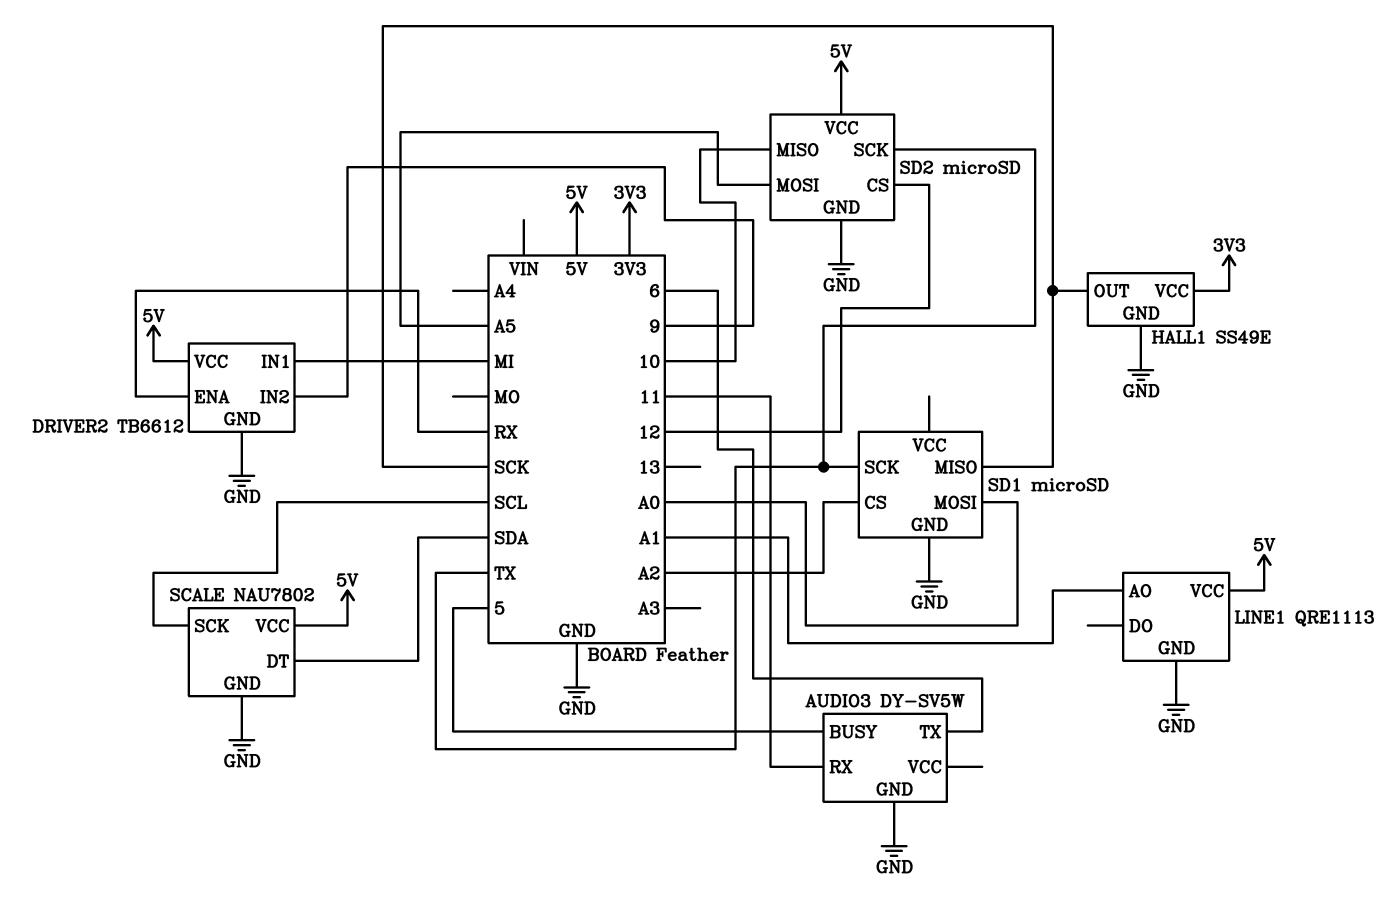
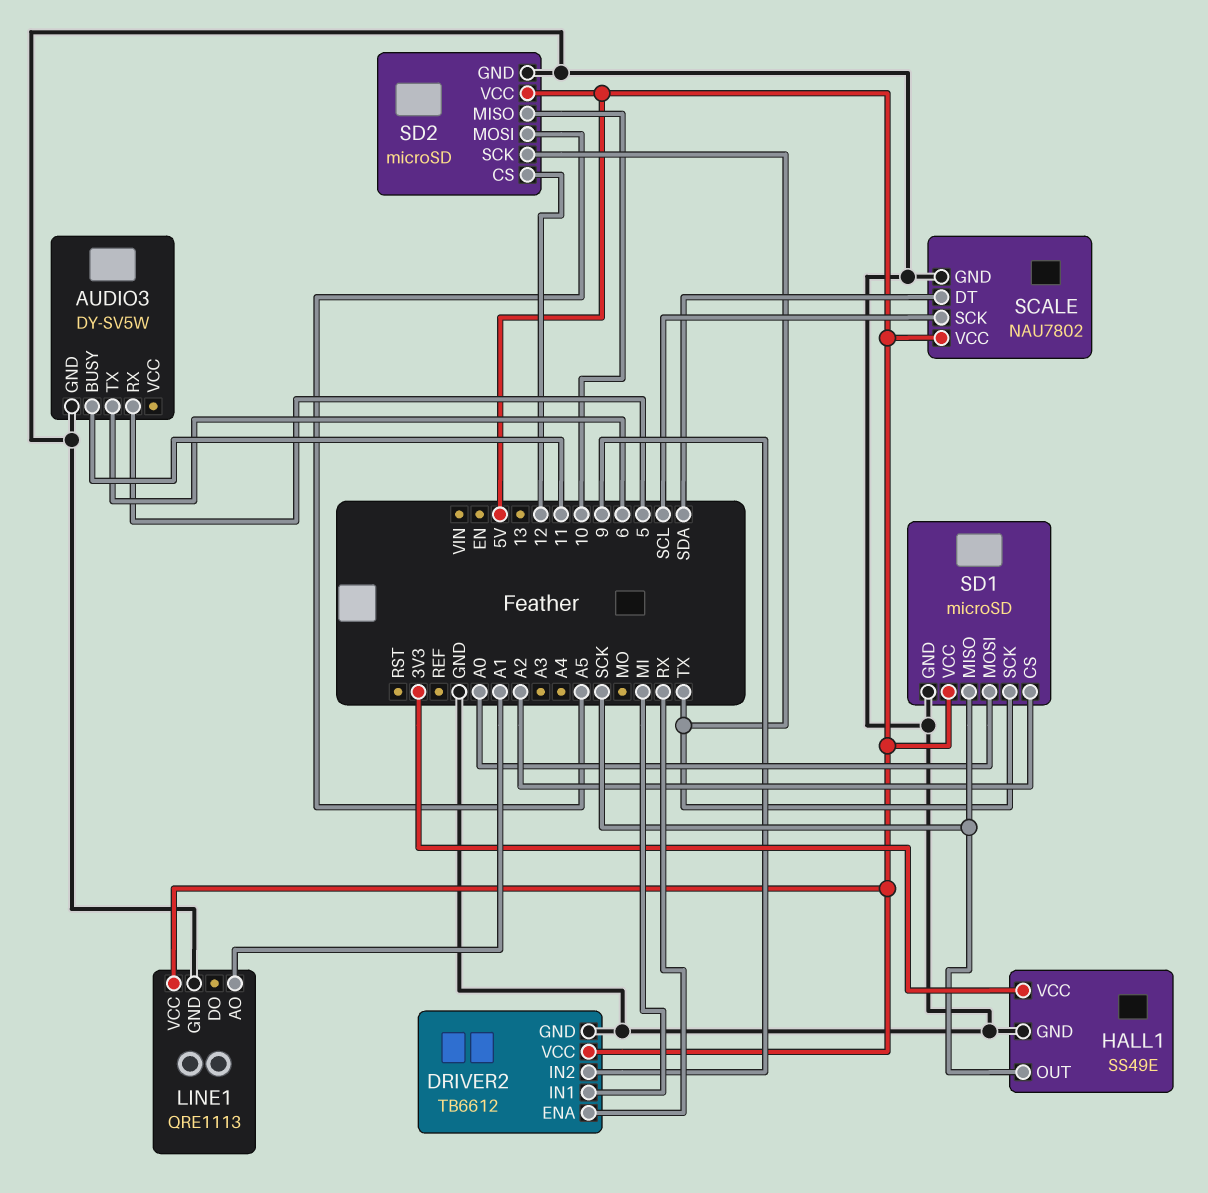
AUDIO3 pin BUSY: 5 -> 11
AUDIO3 pin RX: 11 -> 5
SD1 pin VCC: none -> 5V

